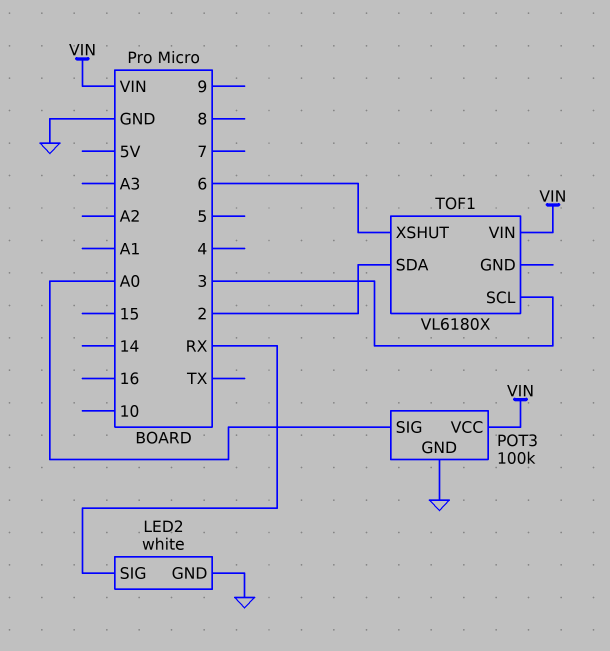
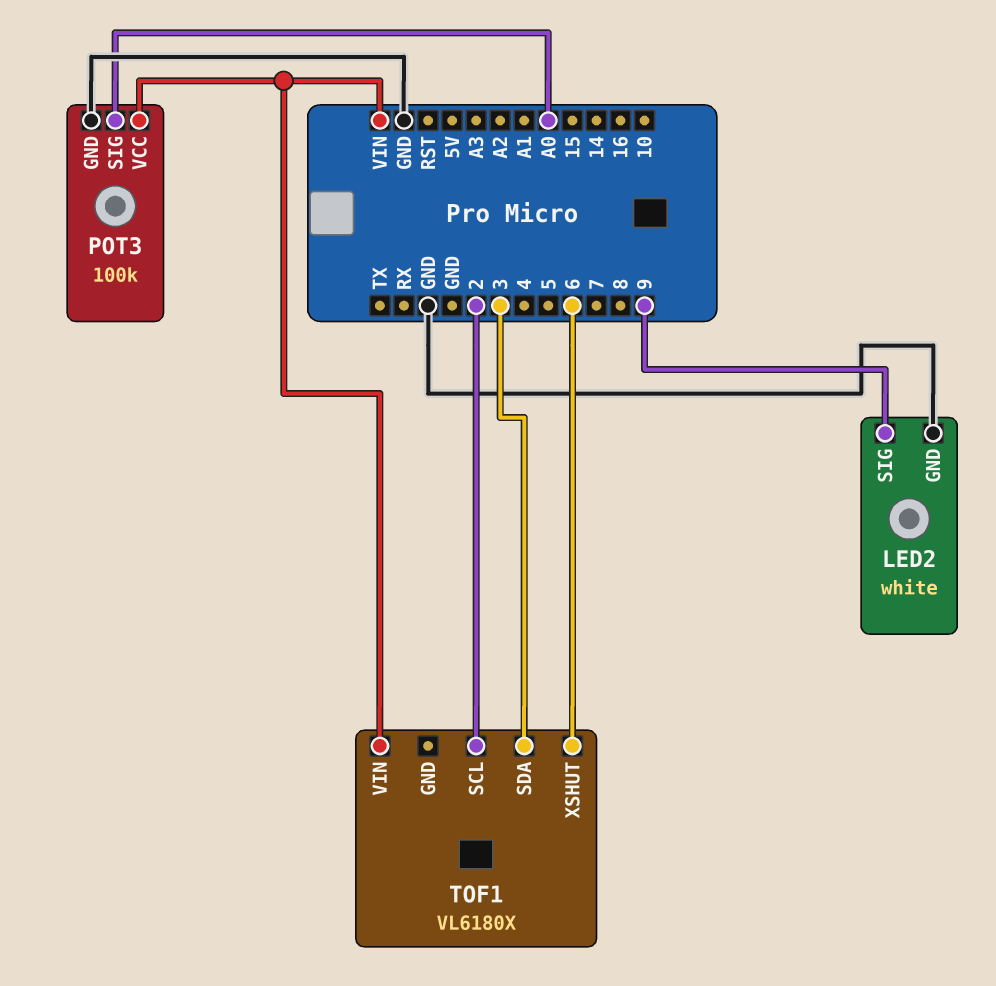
LED2 pin SIG: RX -> 9
TOF1 pin SCL: 3 -> 2
TOF1 pin SDA: 2 -> 3

